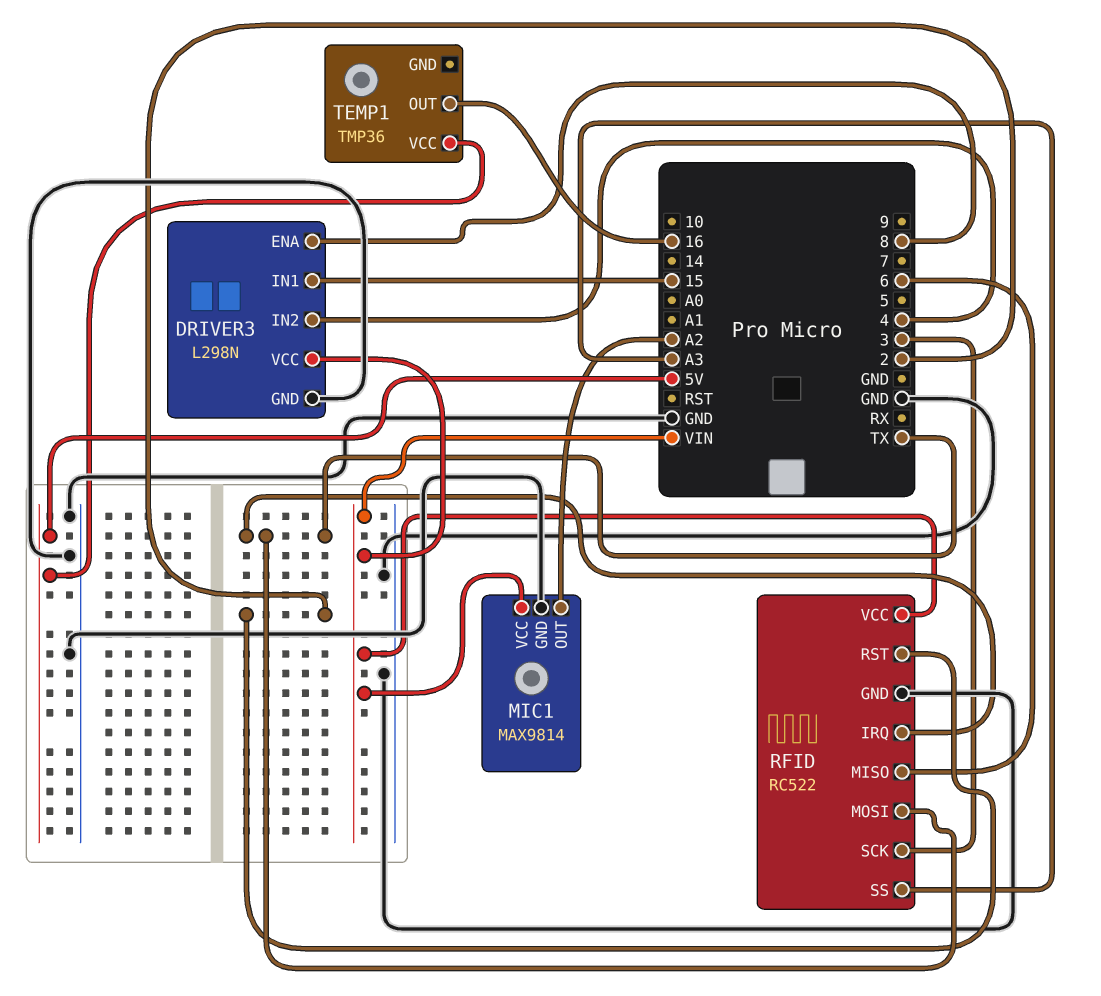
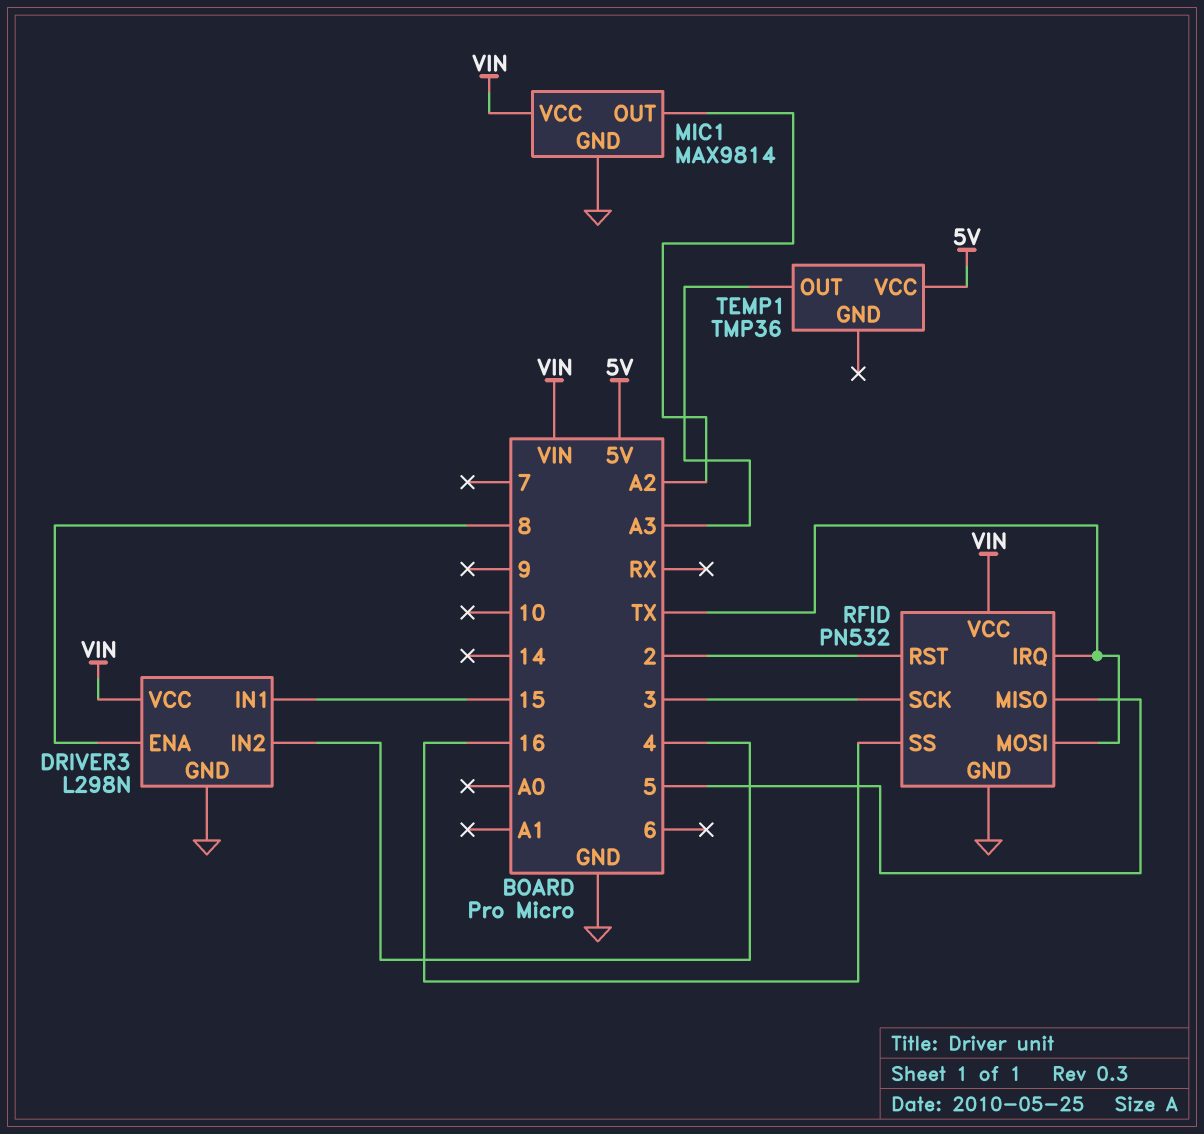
RFID: RC522 -> PN532
RFID pin MISO: 6 -> 5
RFID pin SS: A3 -> 16
TEMP1 pin OUT: 16 -> A3

